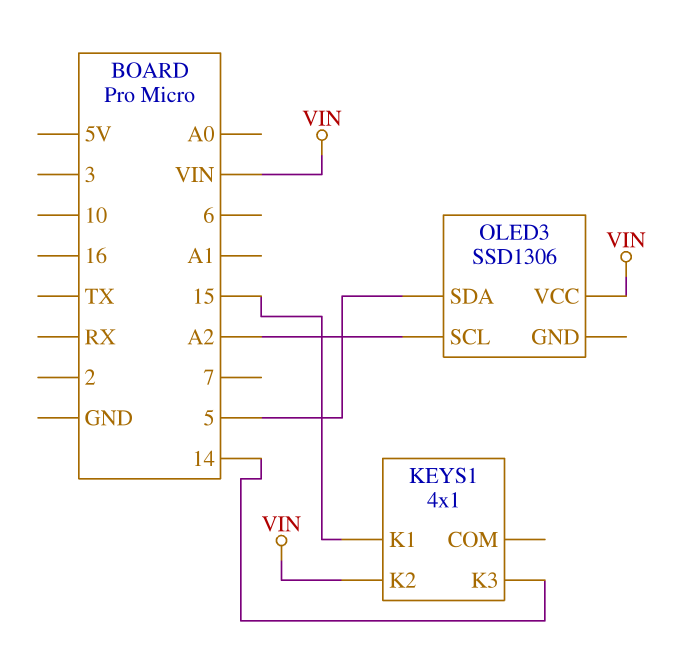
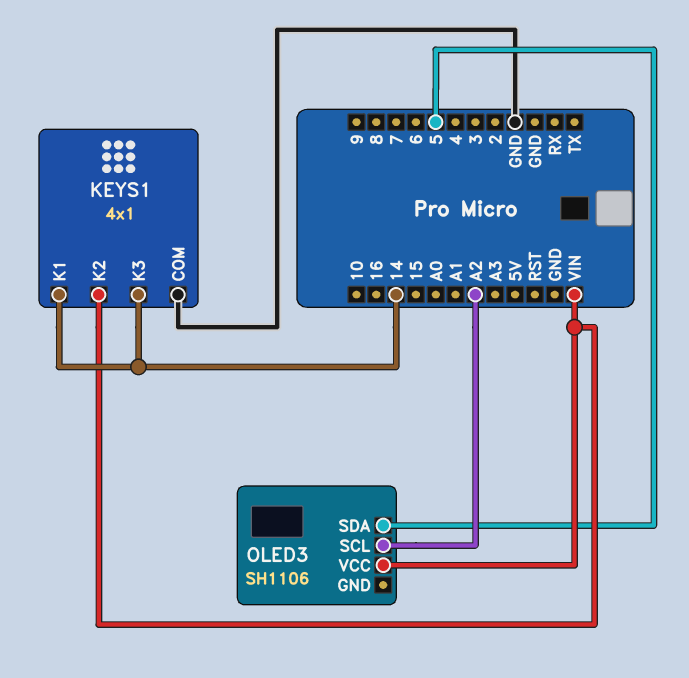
KEYS1 pin COM: none -> GND
KEYS1 pin K1: 15 -> 14
OLED3: SSD1306 -> SH1106

